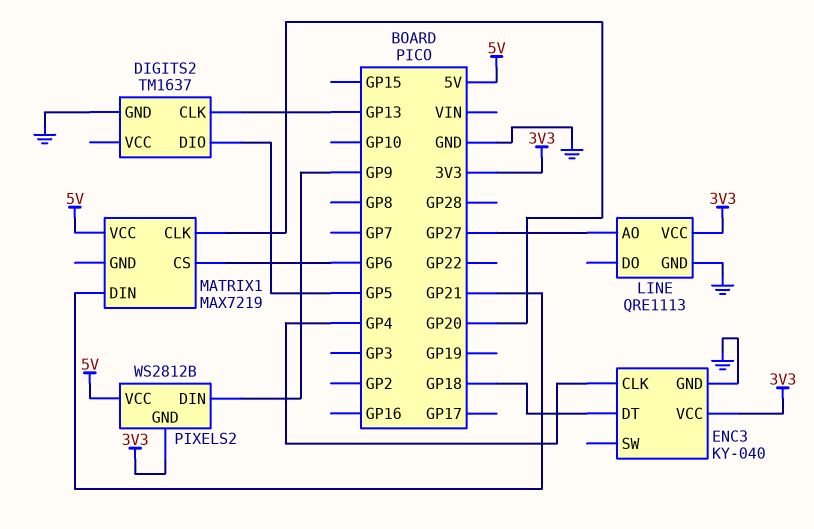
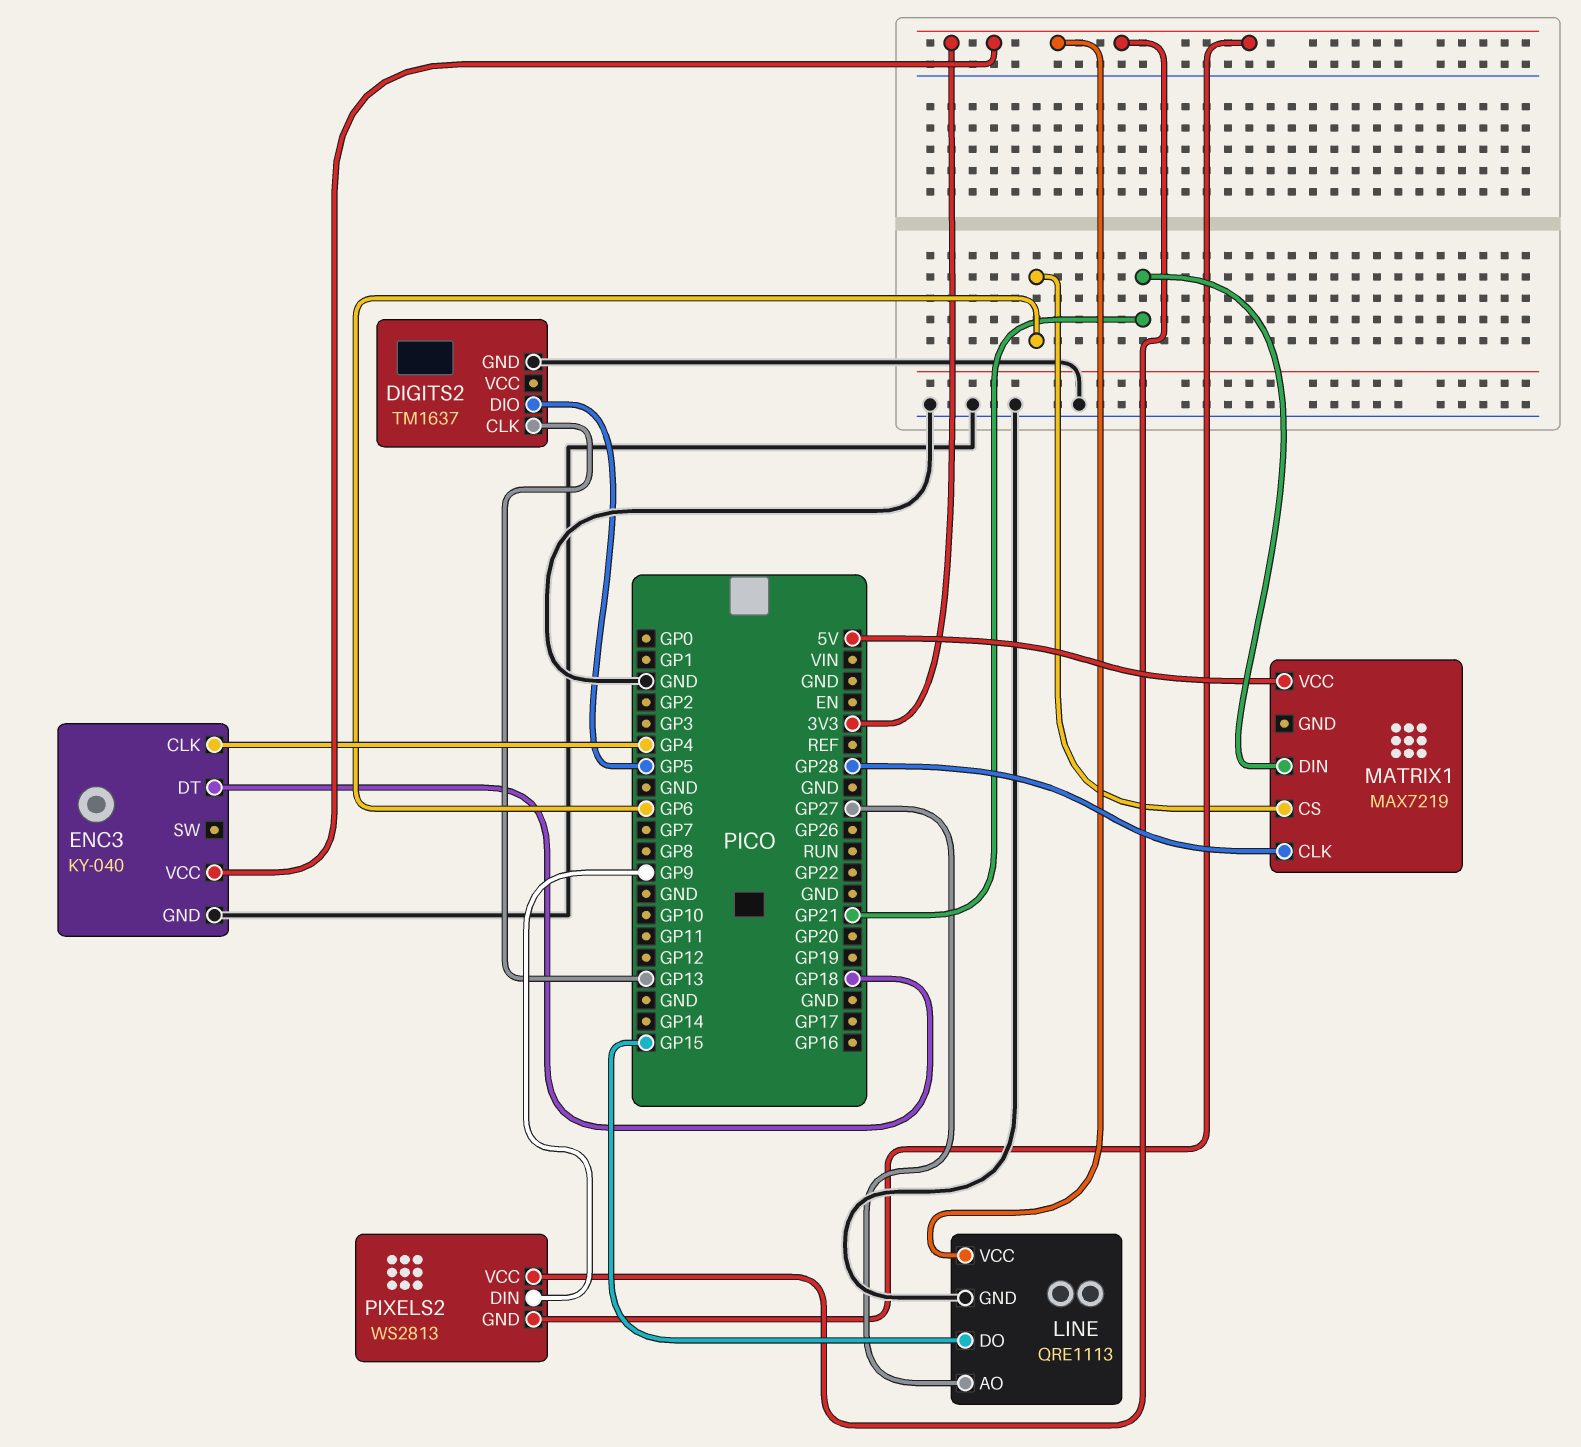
LINE pin DO: none -> GP15
MATRIX1 pin CLK: GP20 -> GP28
PIXELS2: WS2812B -> WS2813
PIXELS2 pin VCC: 5V -> 3V3

